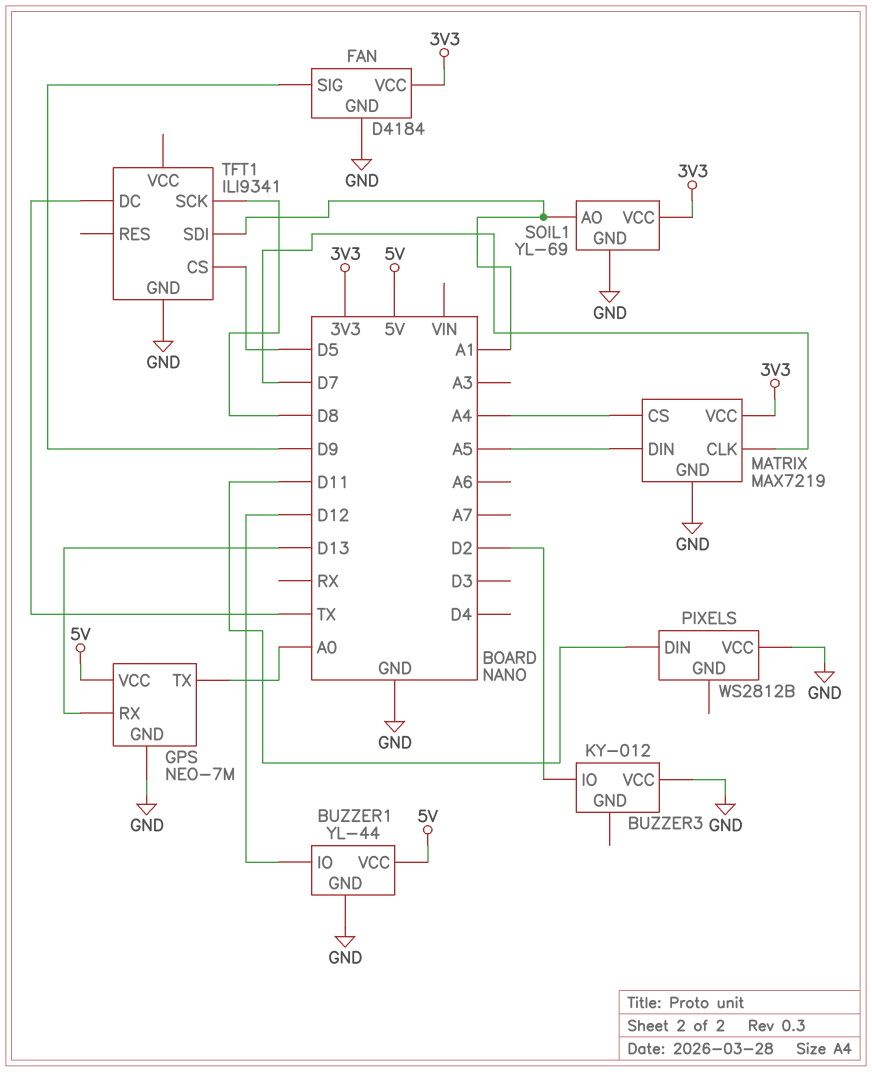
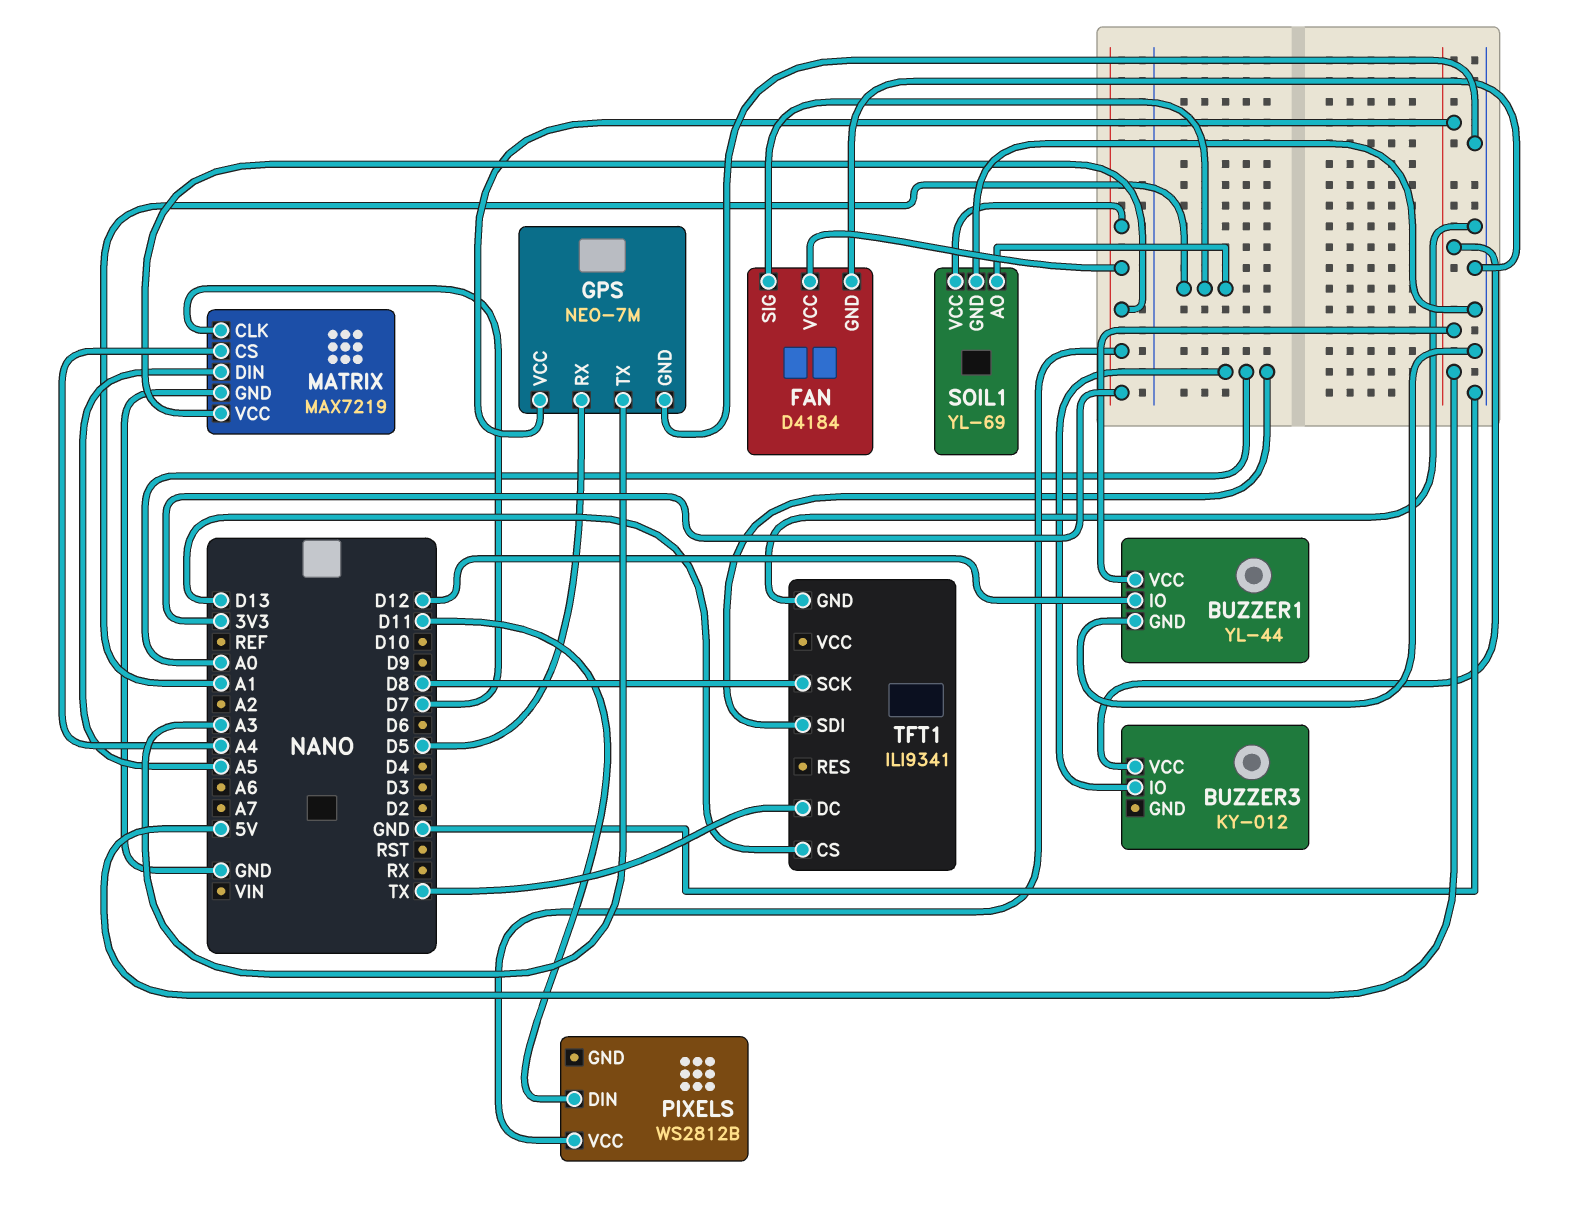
BUZZER3 pin IO: D2 -> A0
BUZZER3 pin VCC: GND -> 5V
FAN pin SIG: D9 -> A1
GPS pin RX: D13 -> D5
GPS pin TX: A0 -> A3
PIXELS pin VCC: GND -> 3V3
TFT1 pin CS: D5 -> D13
TFT1 pin SDI: A1 -> A0

